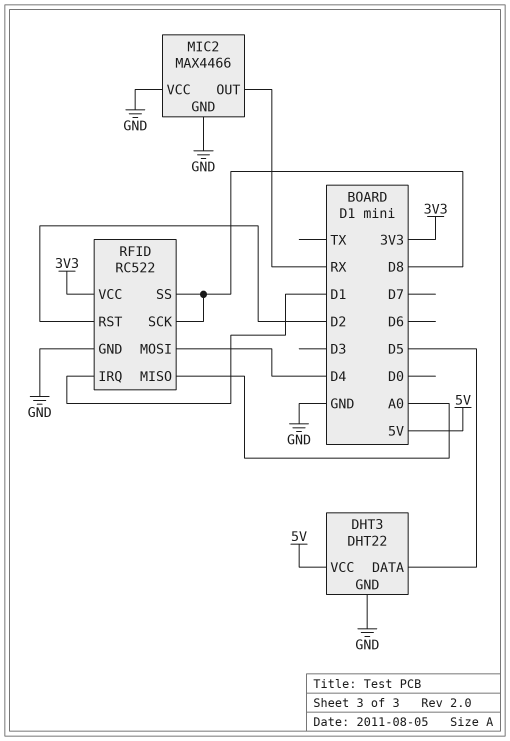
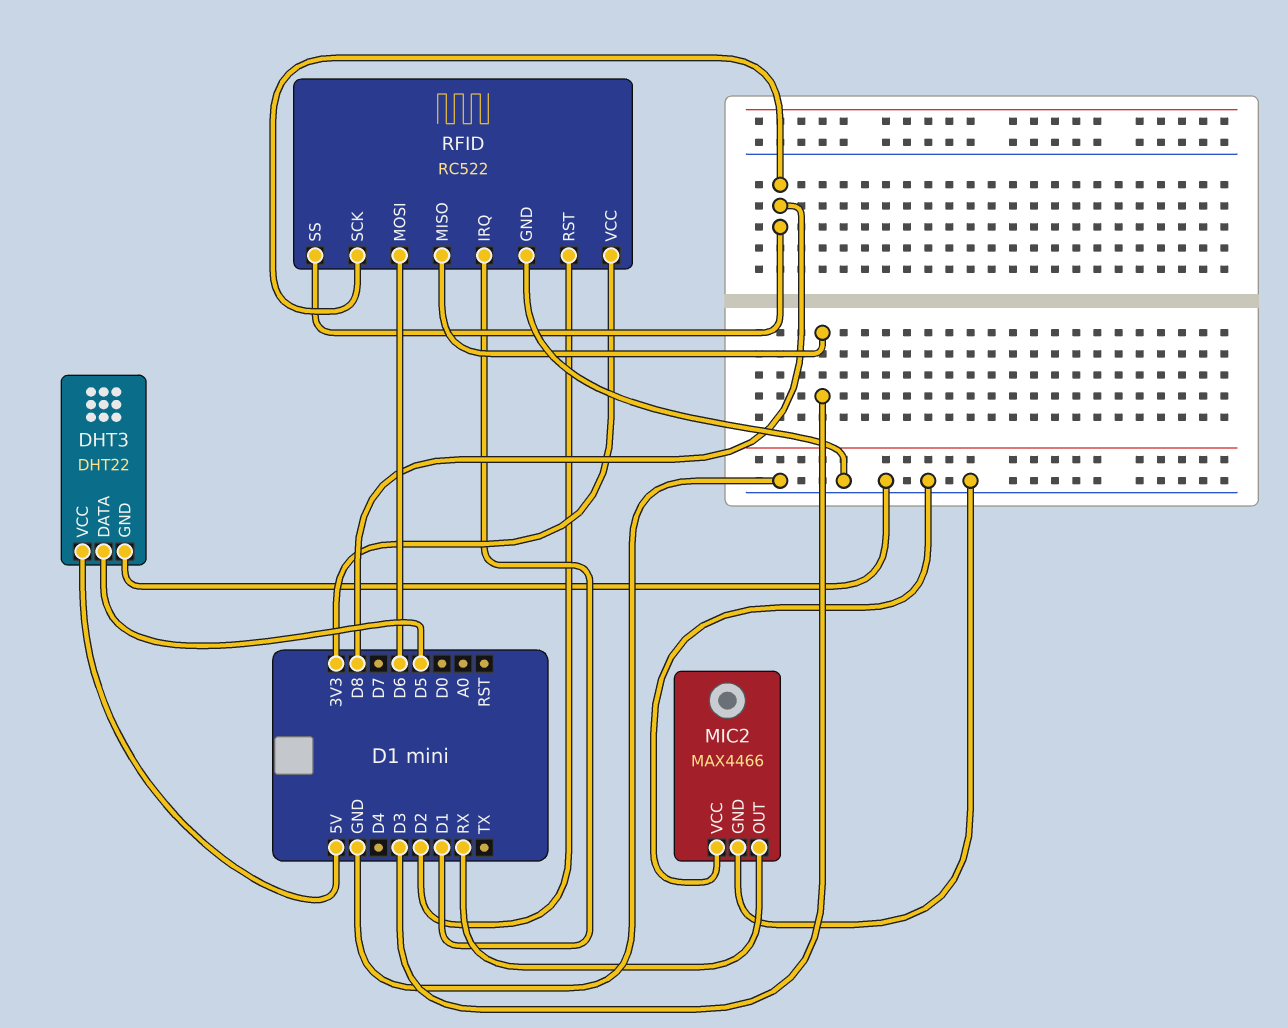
RFID pin MISO: A0 -> D3
RFID pin MOSI: D4 -> D6

